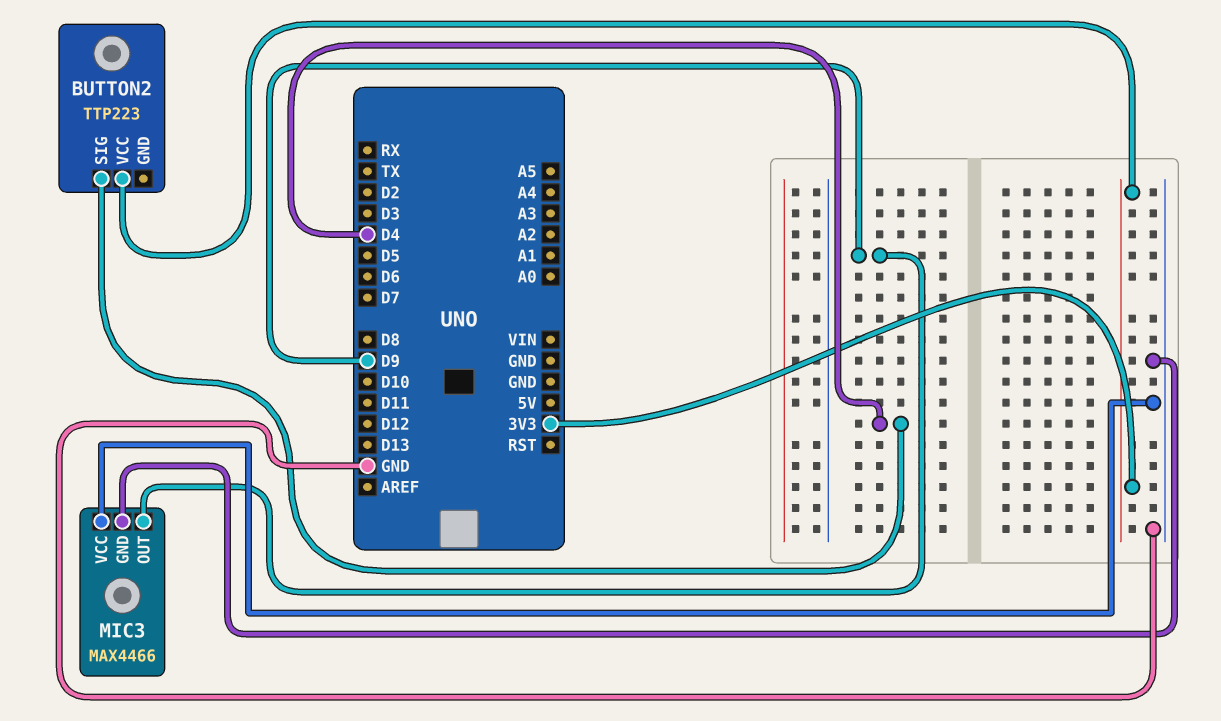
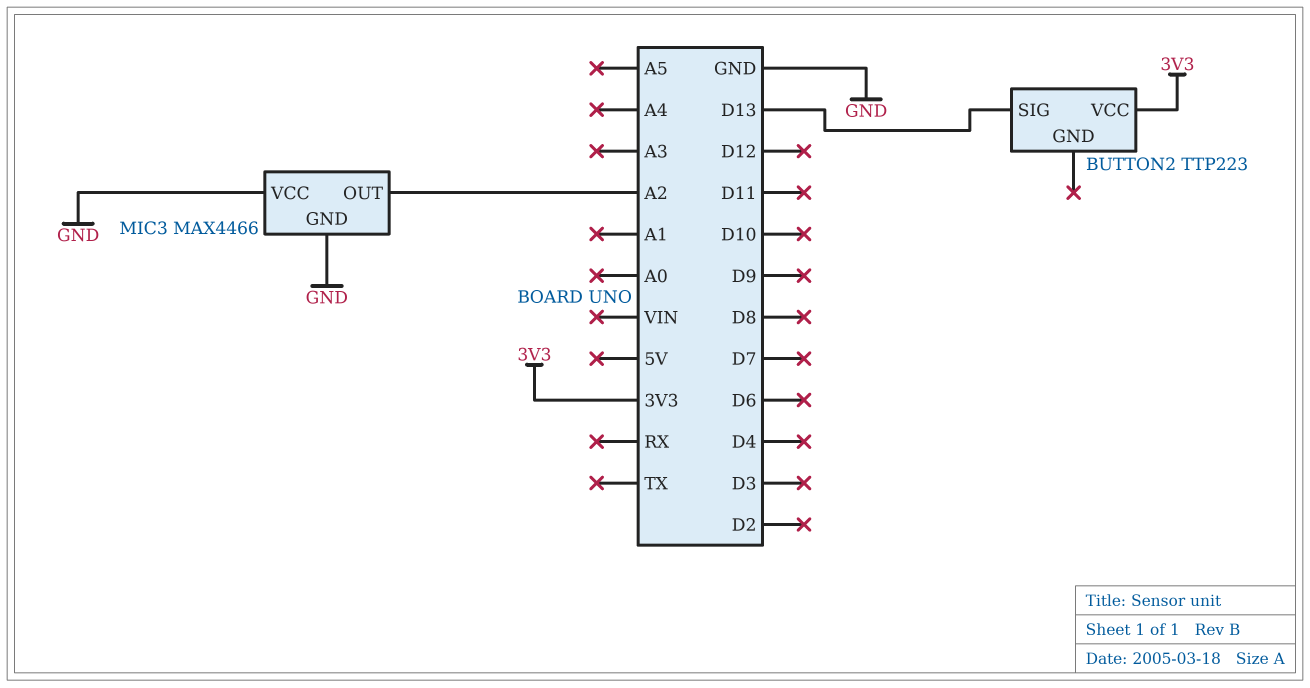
BUTTON2 pin SIG: D4 -> D13
MIC3 pin OUT: D9 -> A2

